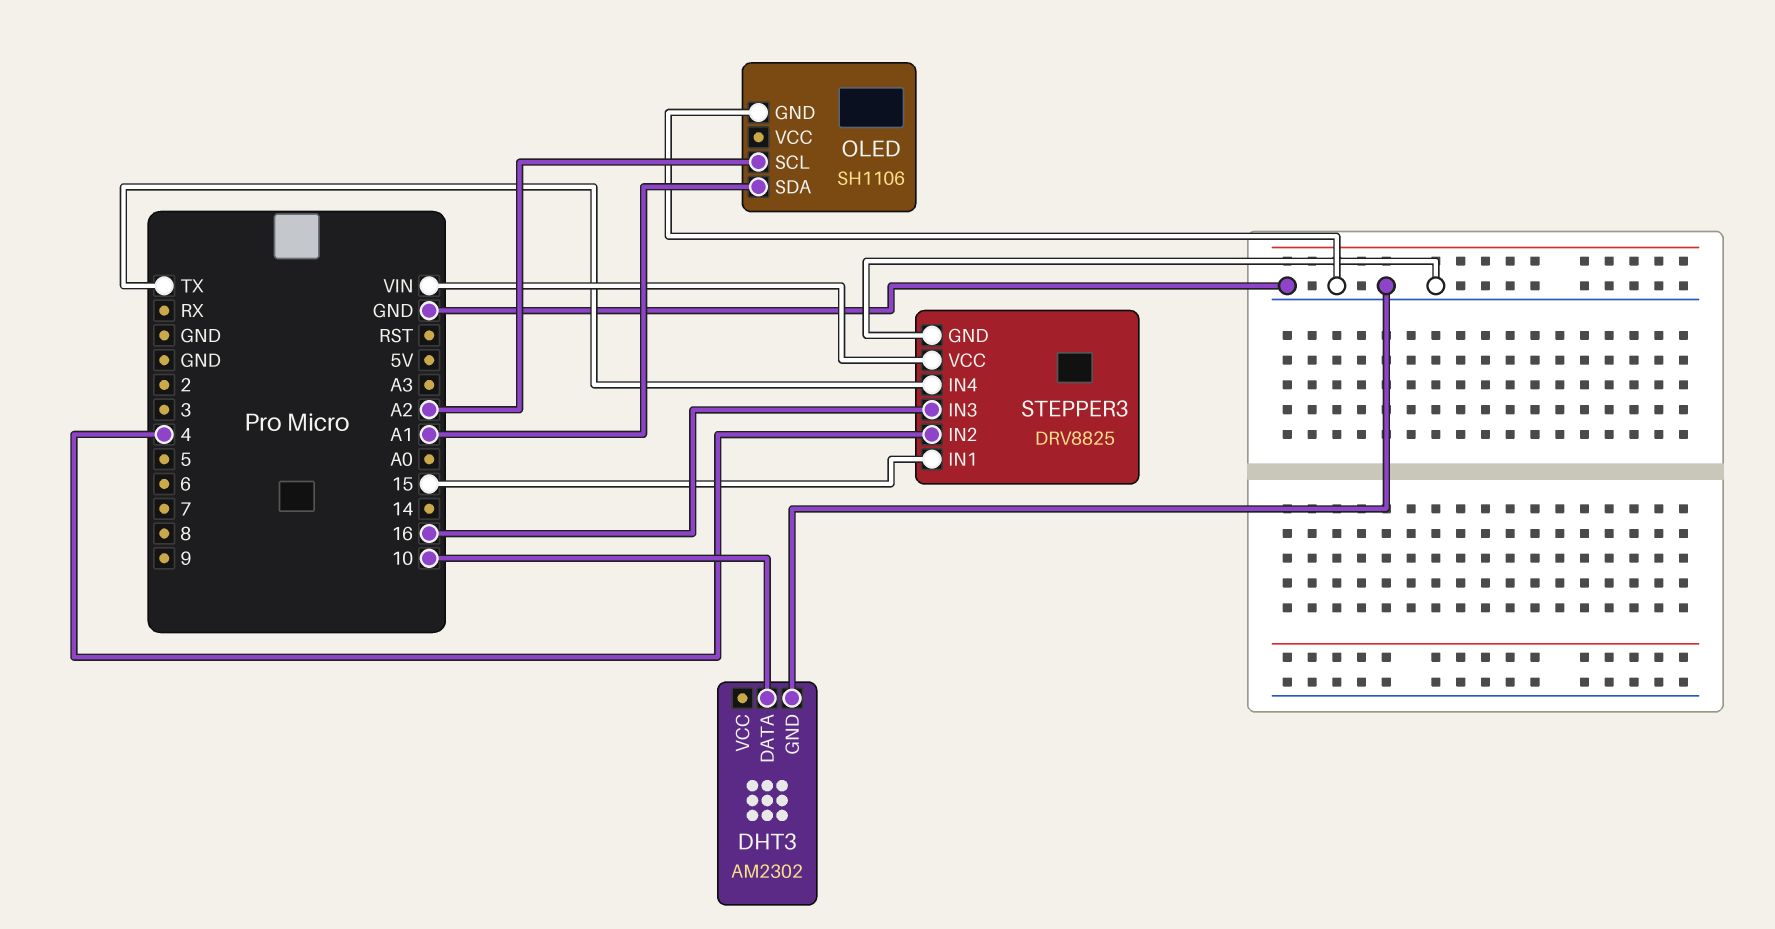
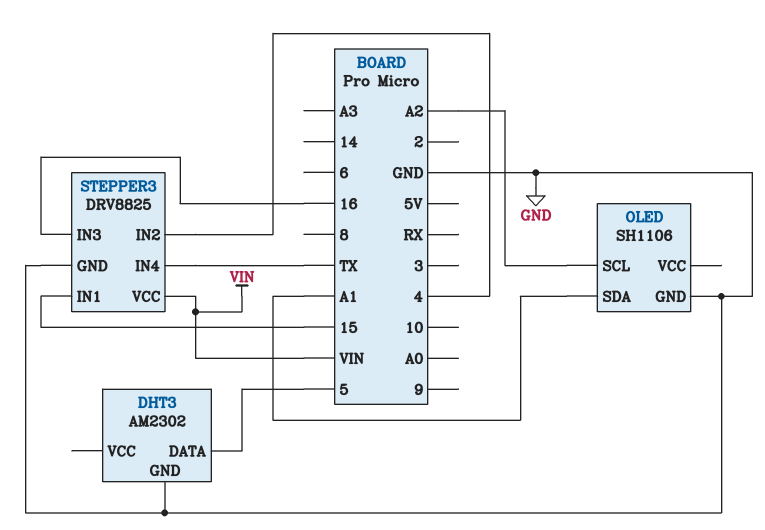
DHT3 pin DATA: 10 -> 5

